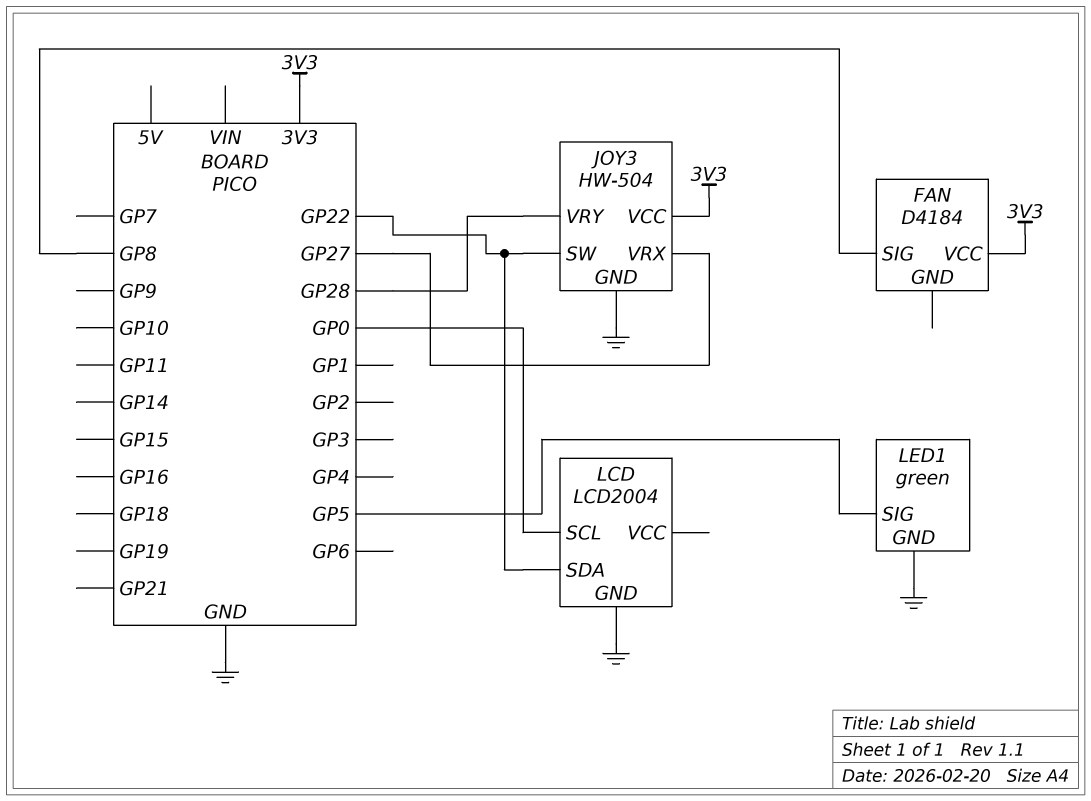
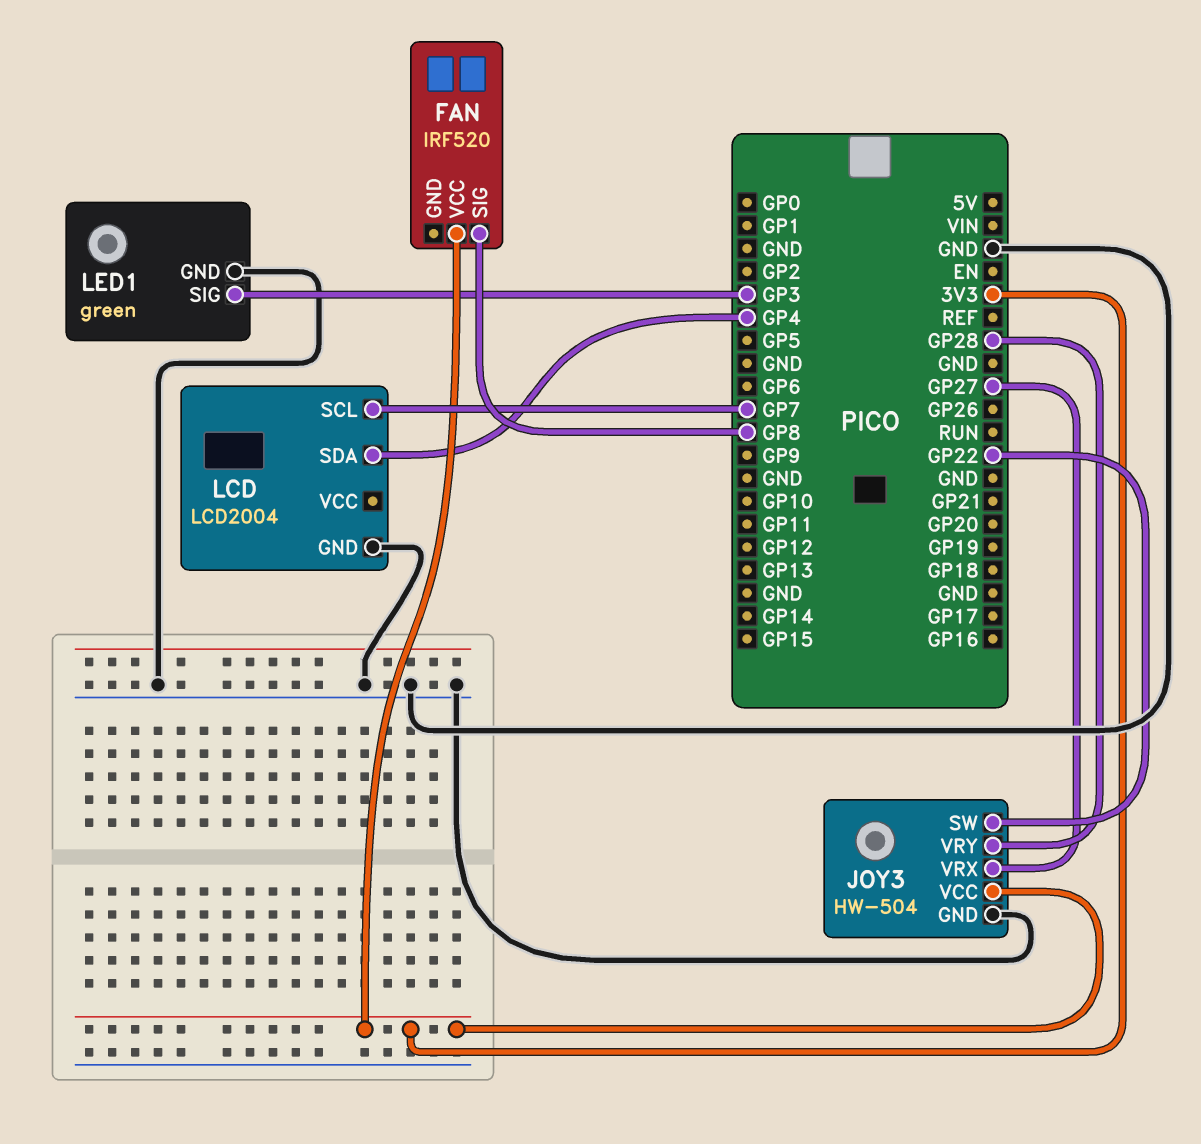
FAN: D4184 -> IRF520
LCD pin SCL: GP0 -> GP7
LCD pin SDA: GP22 -> GP4
LED1 pin SIG: GP5 -> GP3

